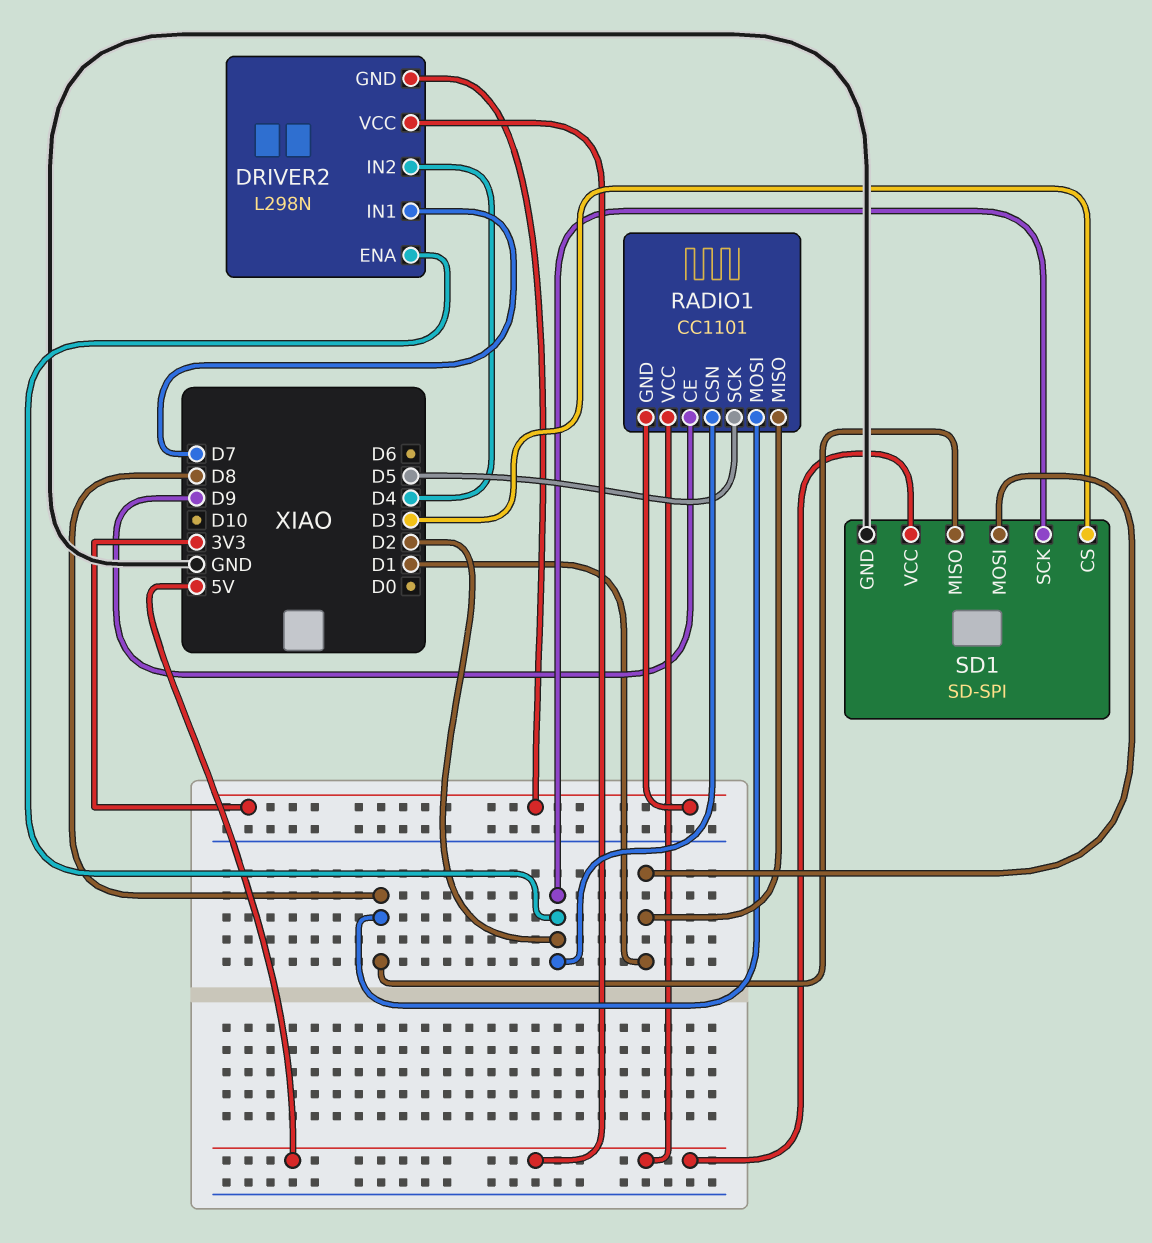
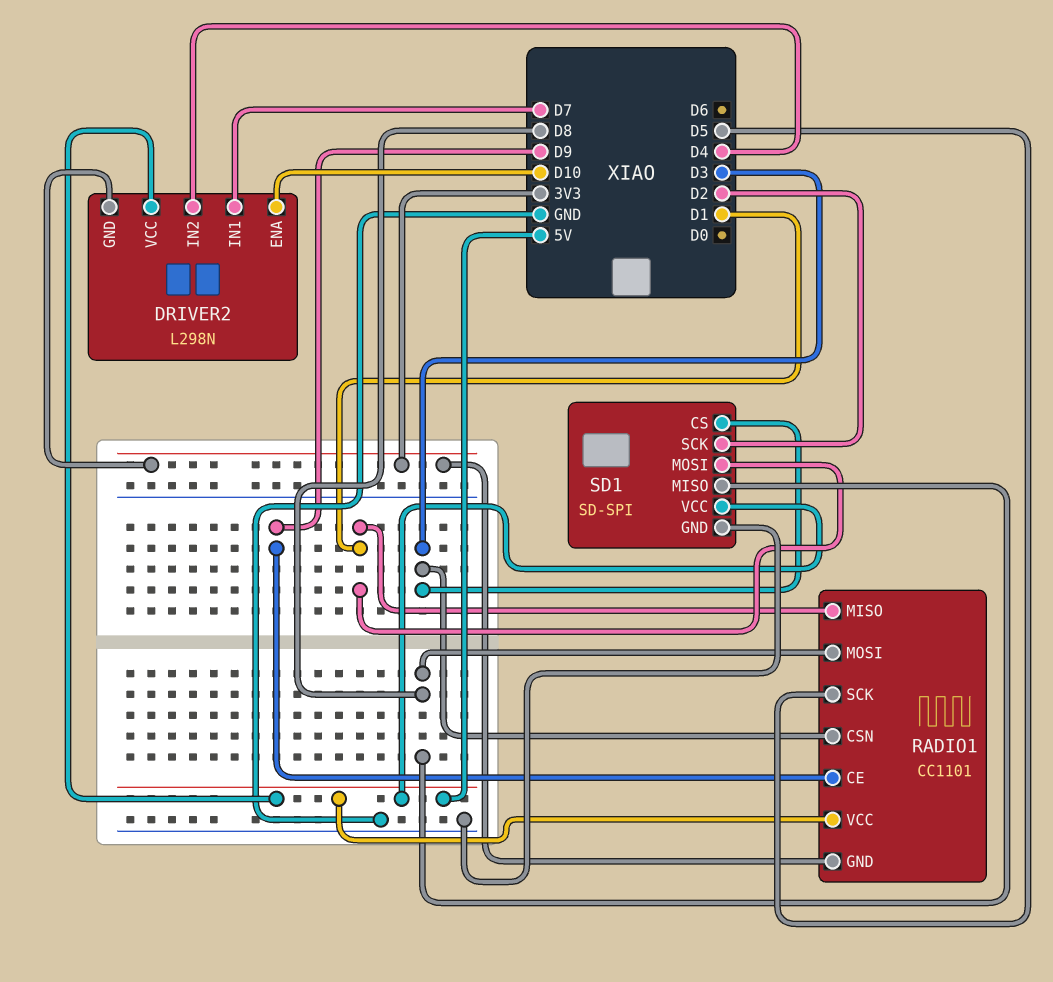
DRIVER2 pin ENA: D2 -> D10
RADIO1 pin CSN: D2 -> D3

